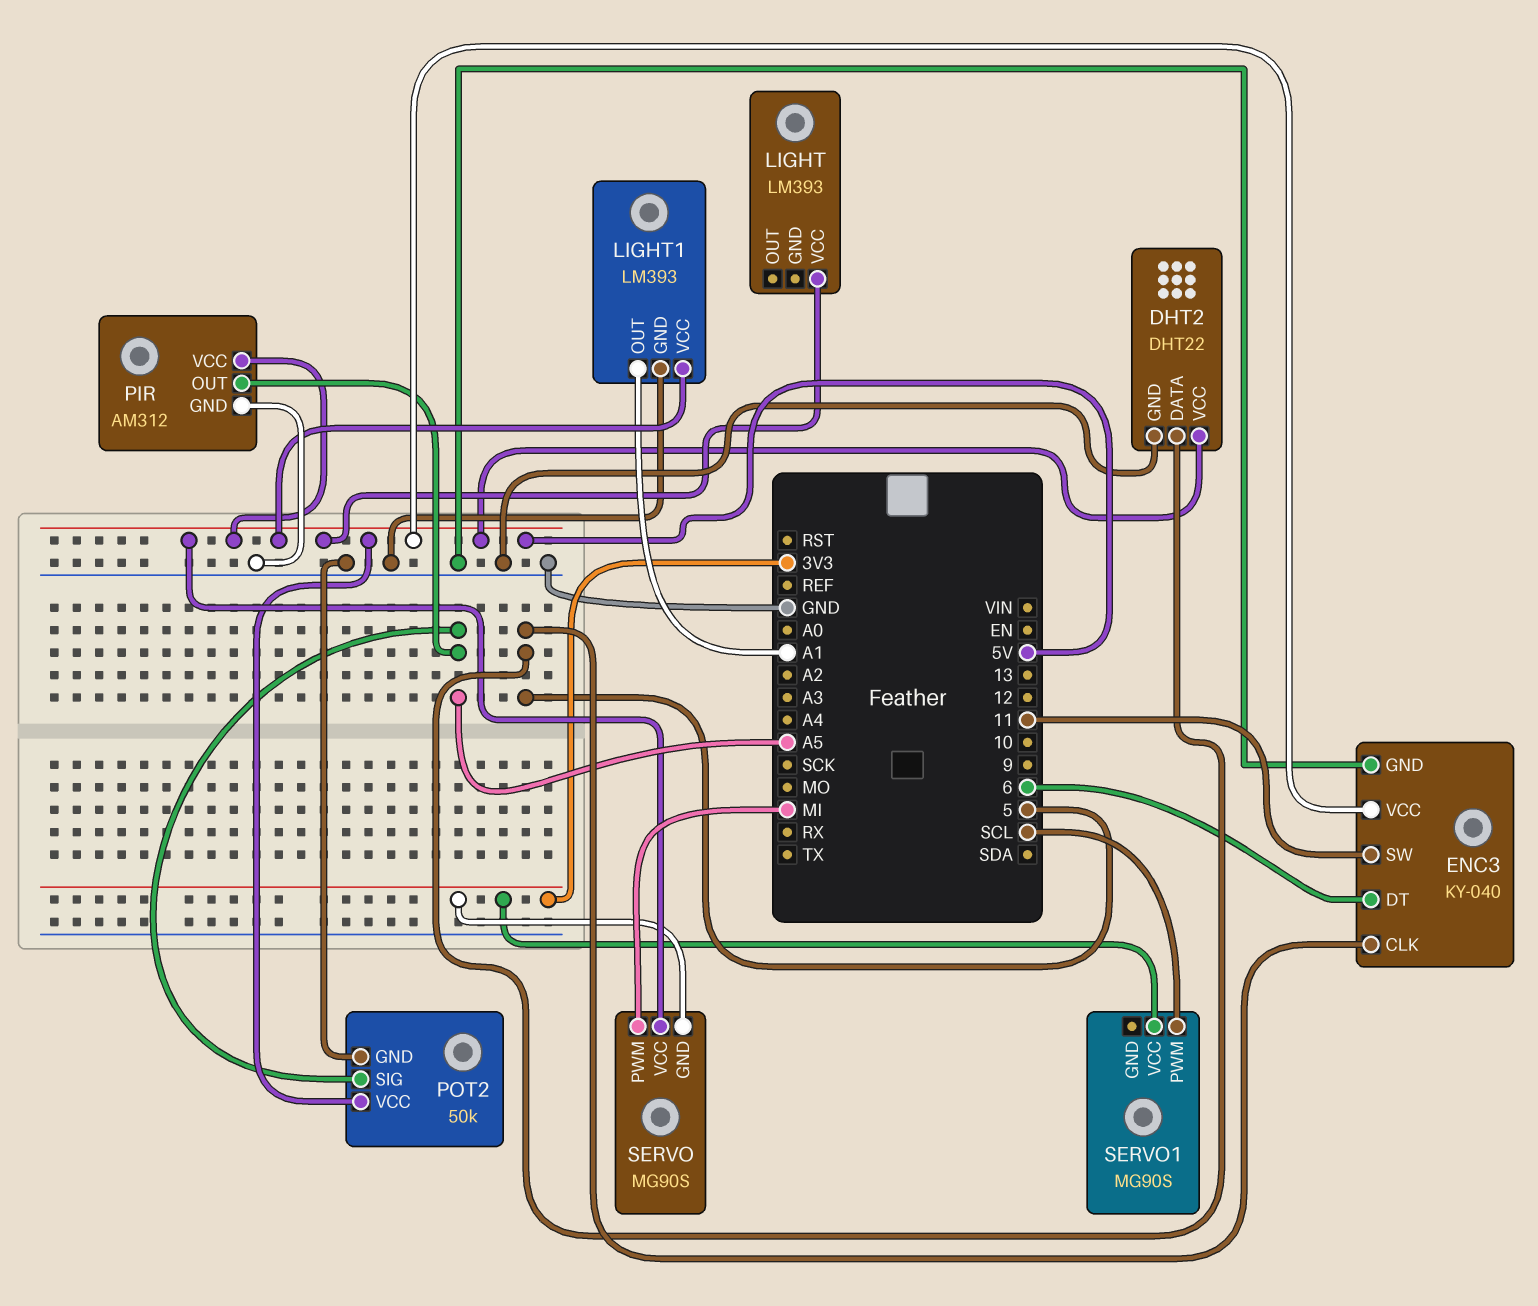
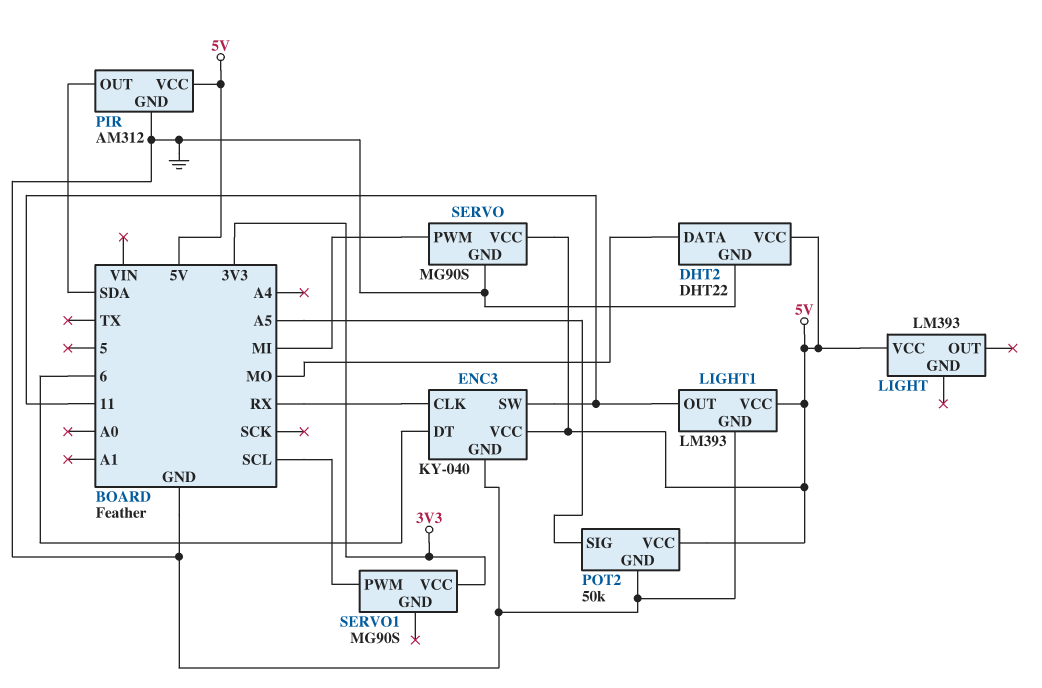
DHT2 pin DATA: 5 -> MO
ENC3 pin CLK: 5 -> RX
LIGHT1 pin OUT: A1 -> 11
PIR pin OUT: A5 -> SDA
SERVO pin GND: 3V3 -> GND

